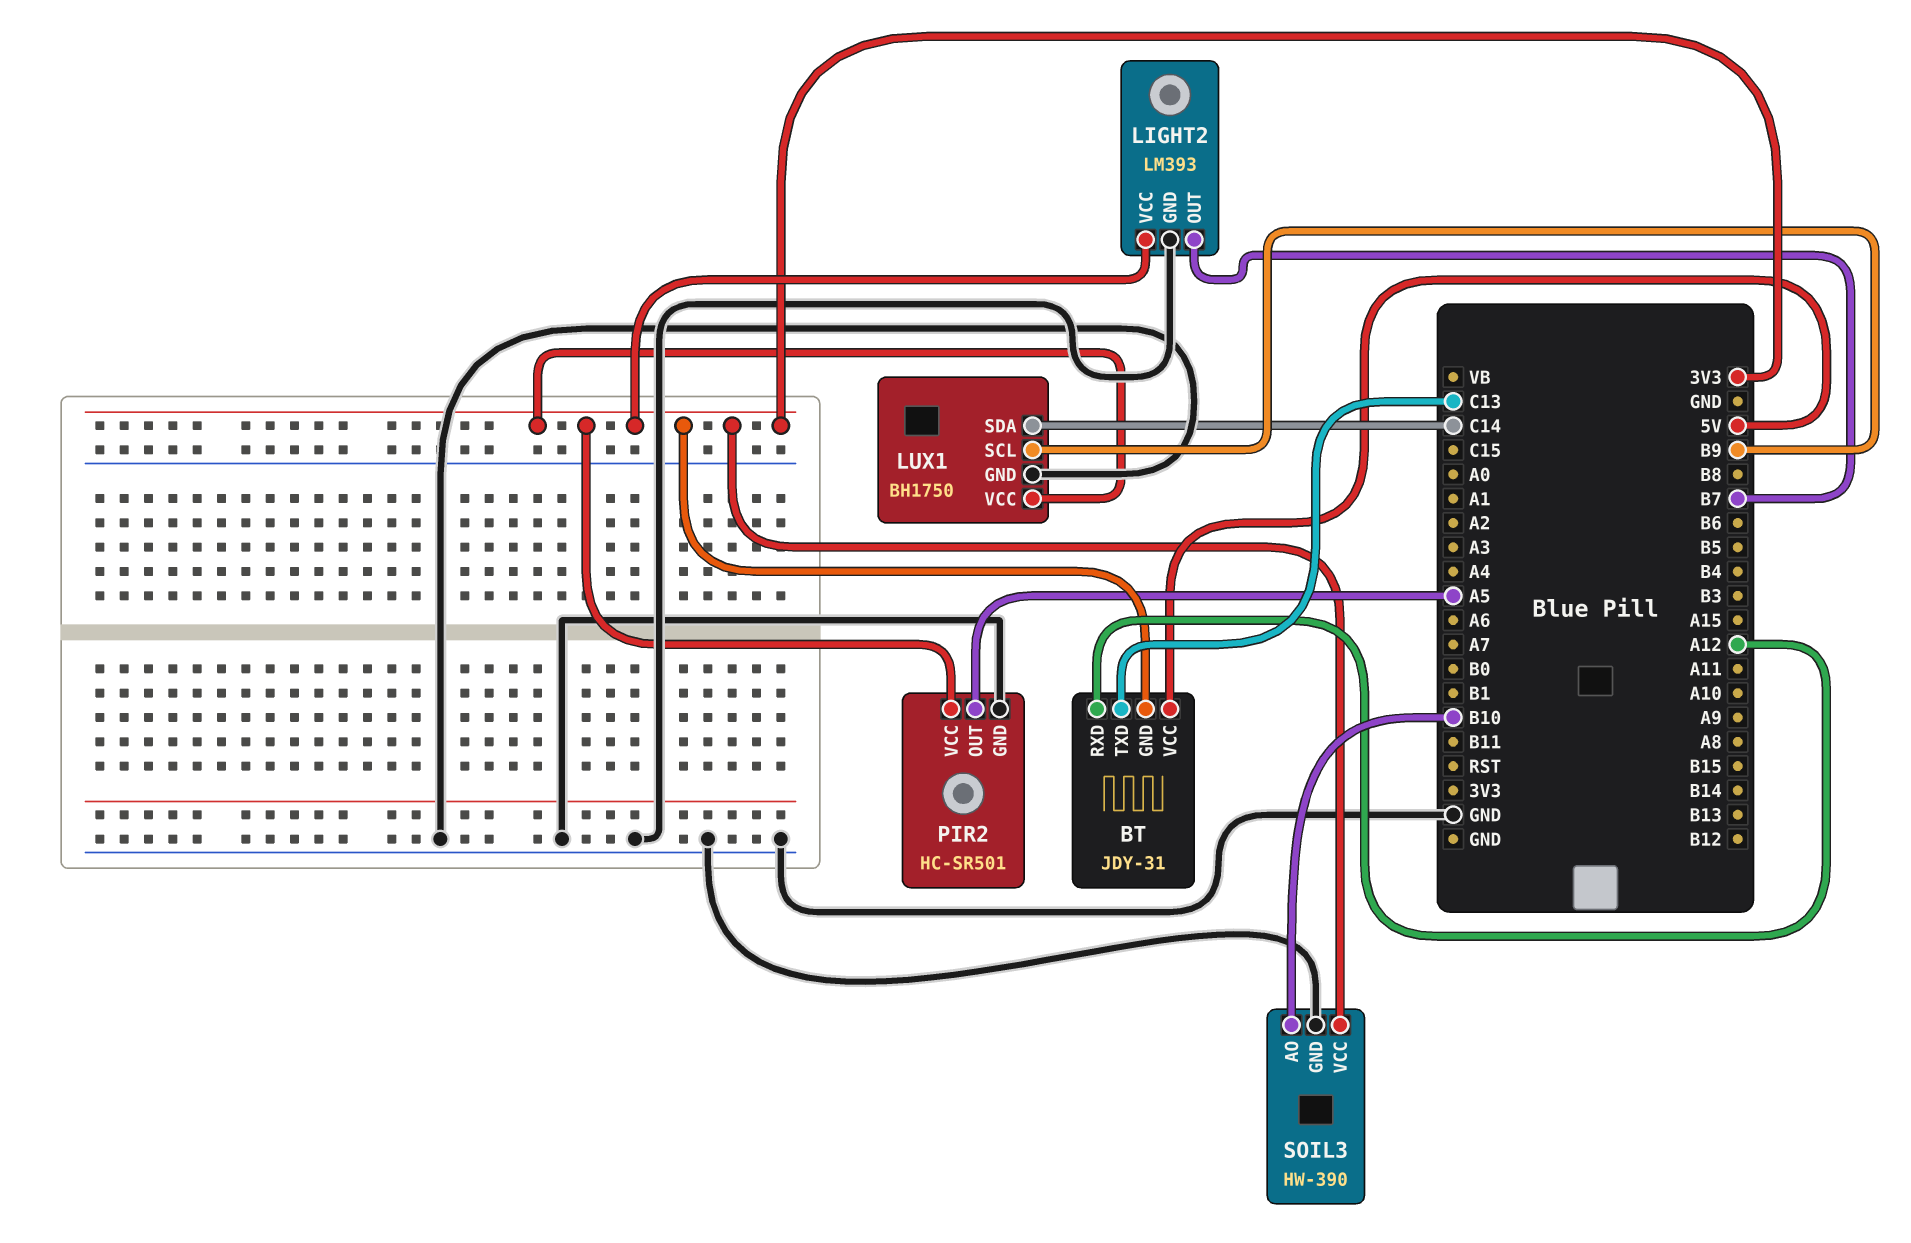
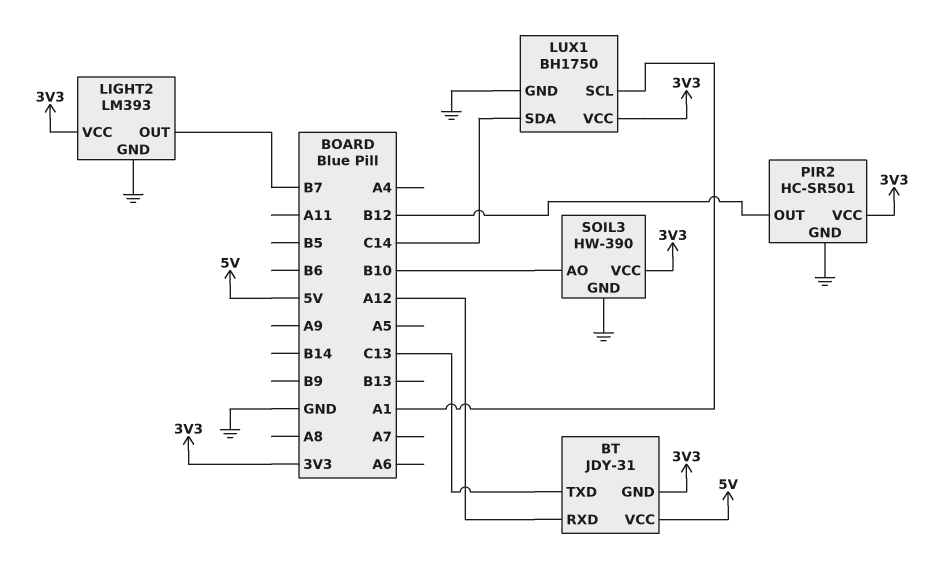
LUX1 pin SCL: B9 -> A1
PIR2 pin OUT: A5 -> B12

